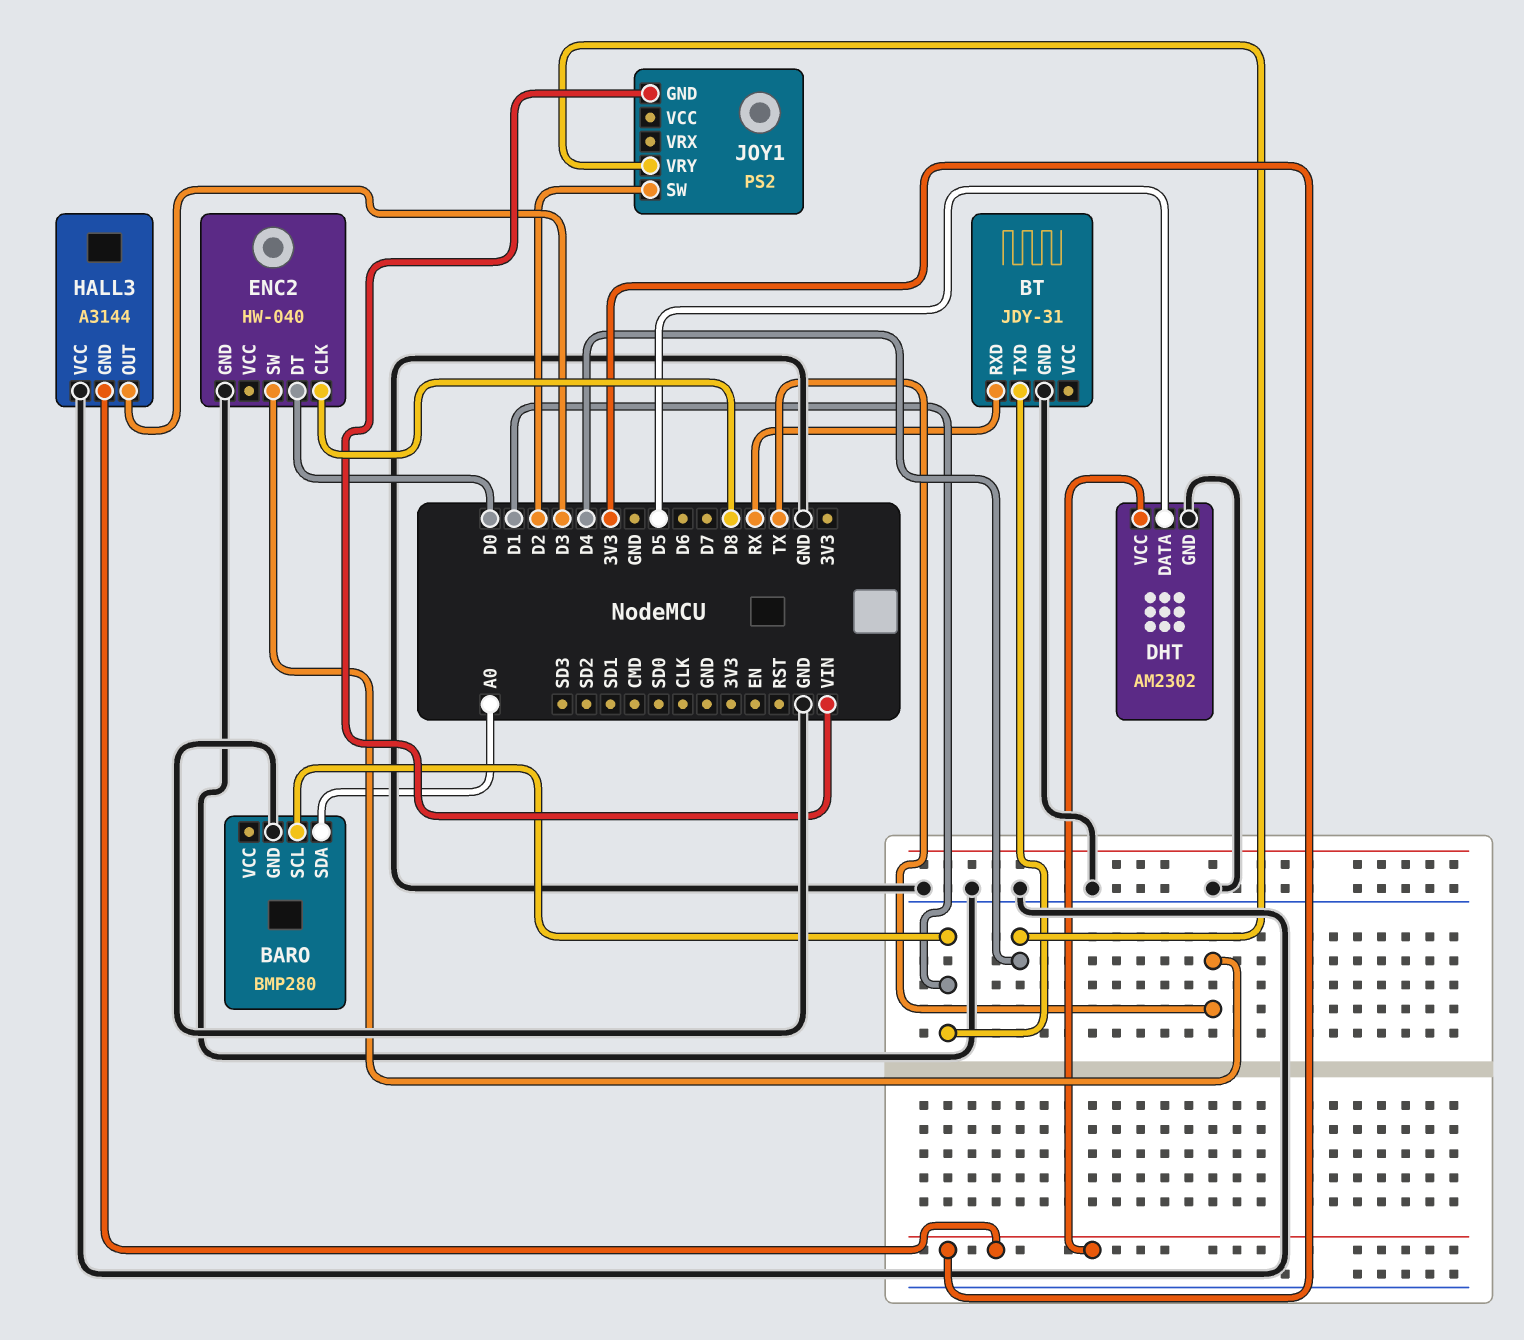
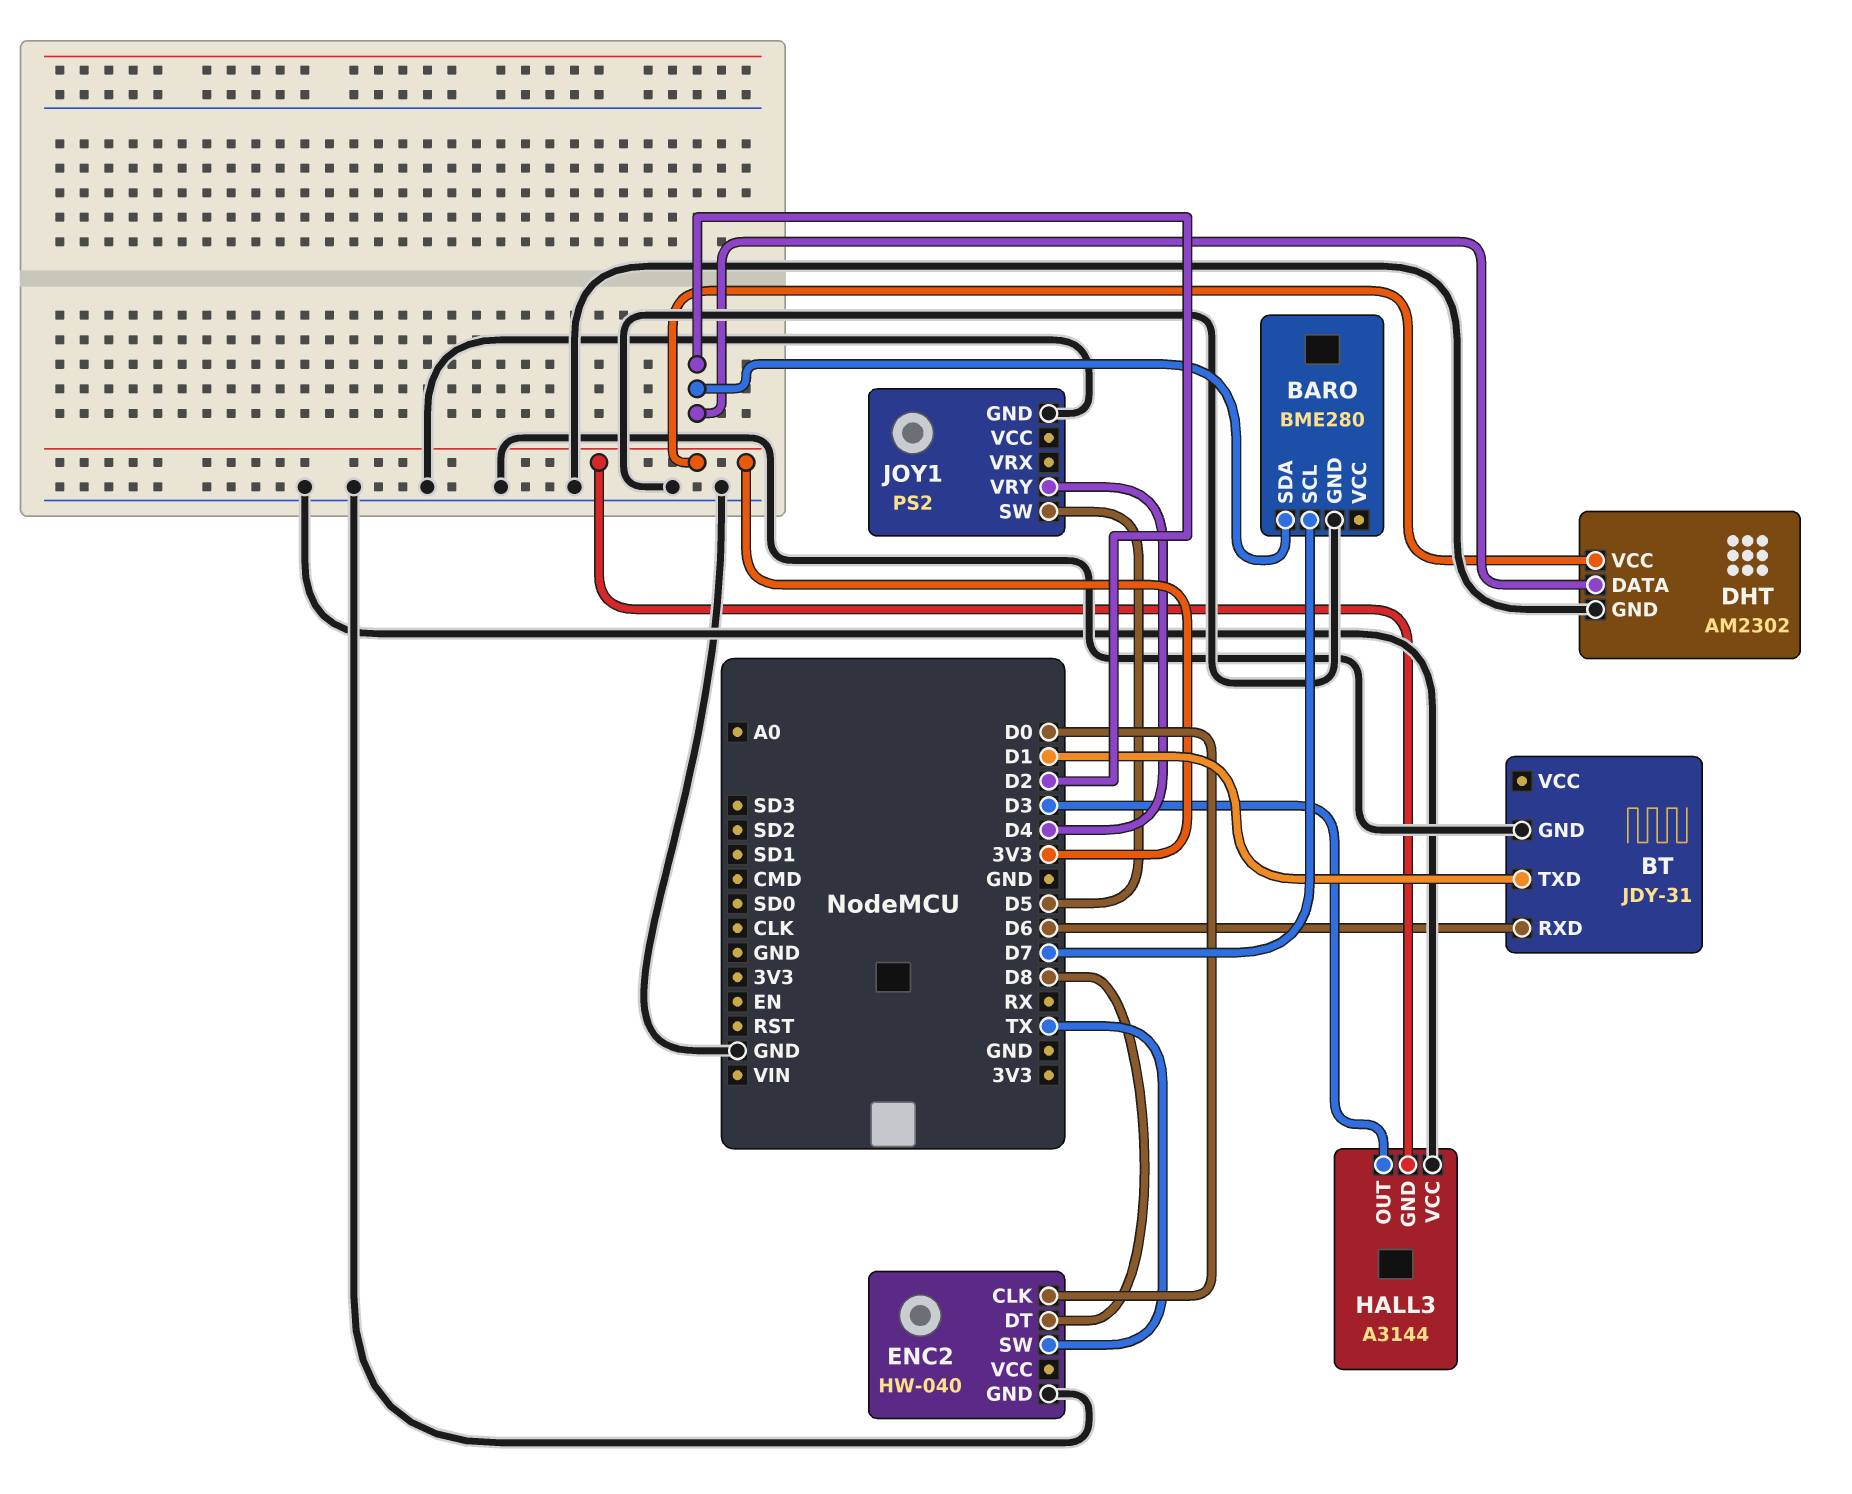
BARO: BMP280 -> BME280
BARO pin SCL: D1 -> D7
BARO pin SDA: A0 -> D2
BT pin RXD: RX -> D6
DHT pin DATA: D5 -> D2
ENC2 pin CLK: D8 -> D0
ENC2 pin DT: D0 -> D8
JOY1 pin GND: VIN -> GND
JOY1 pin SW: D2 -> D5

